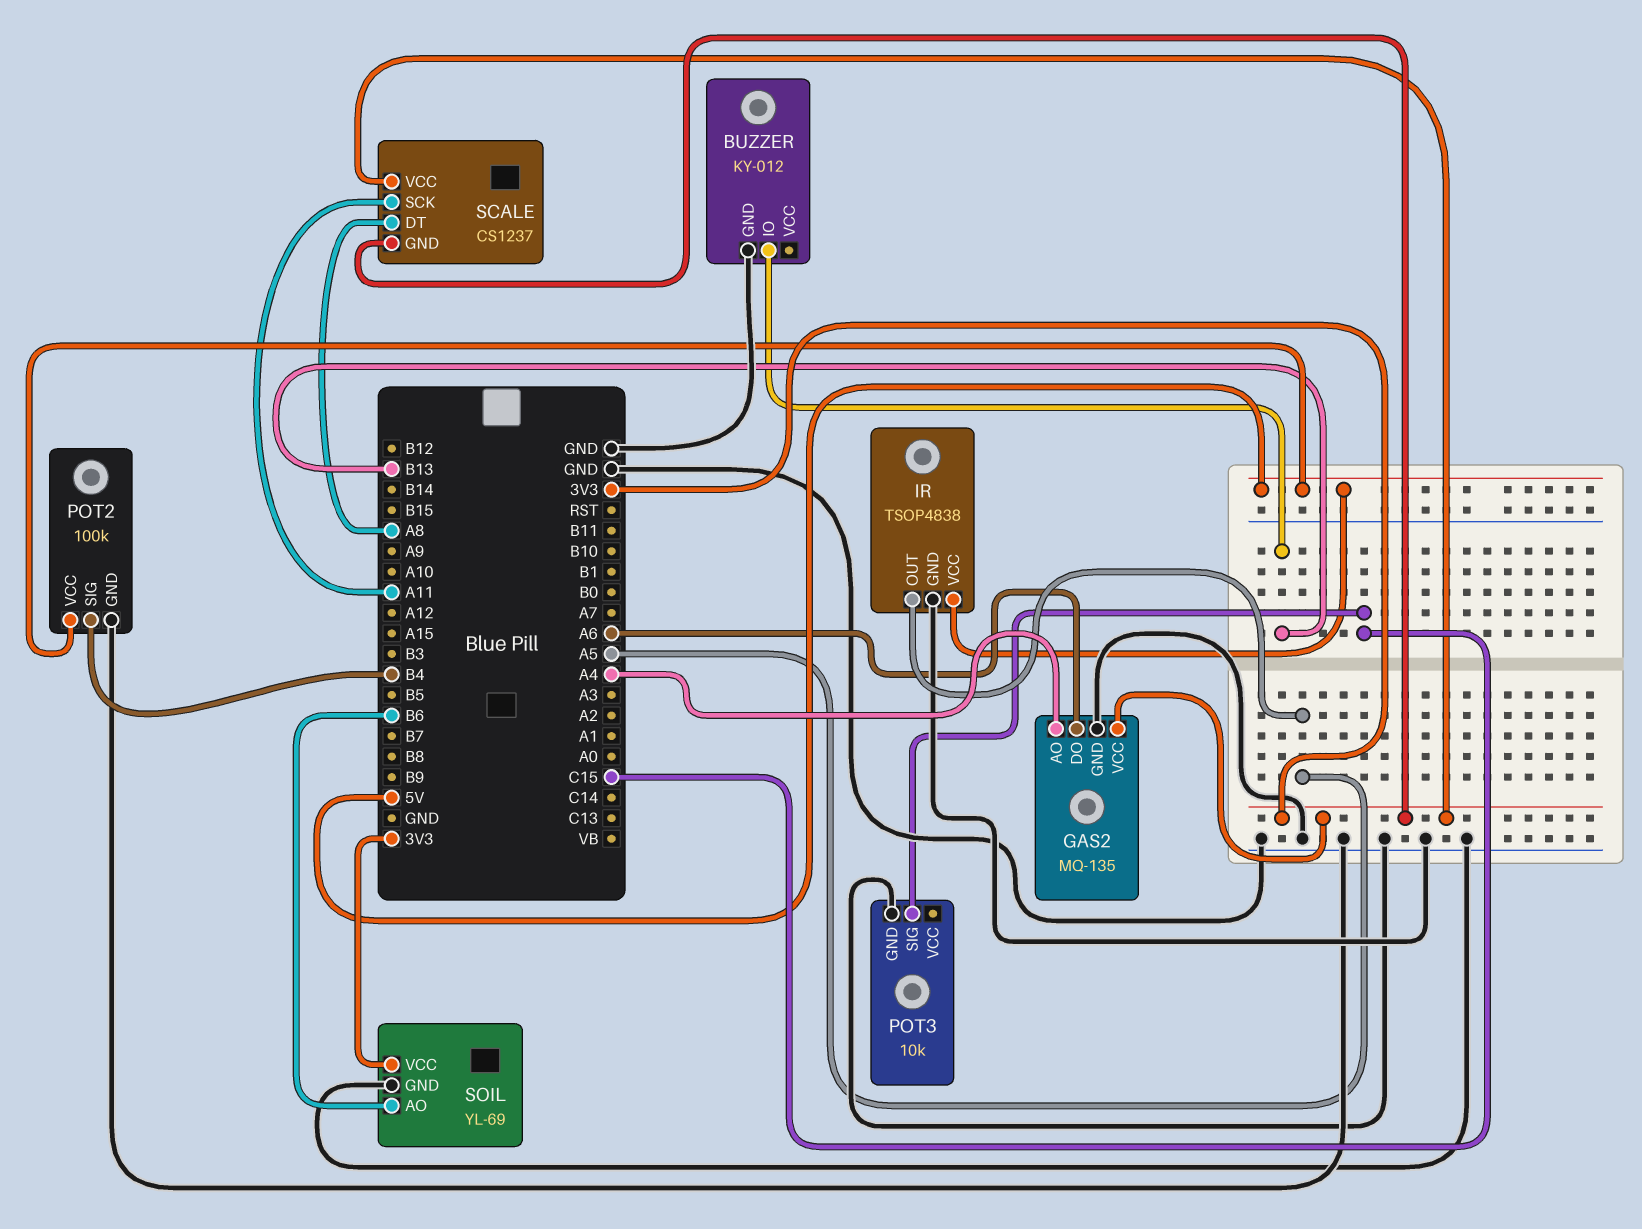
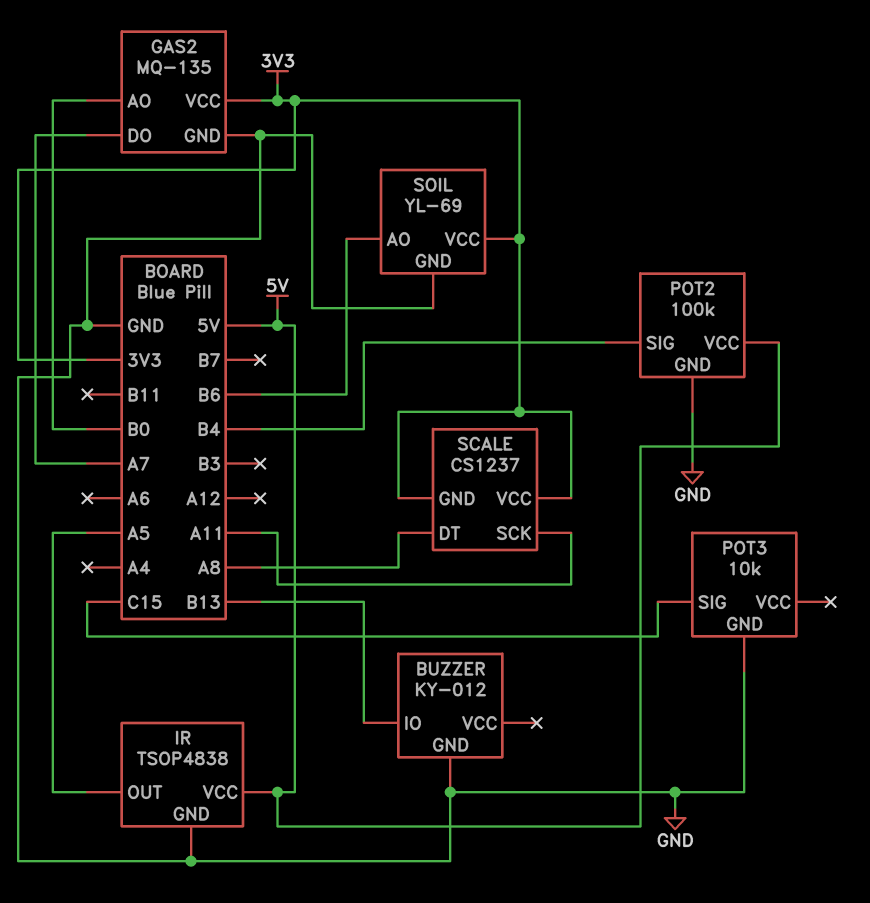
GAS2 pin AO: A4 -> B0
GAS2 pin DO: A6 -> A7

